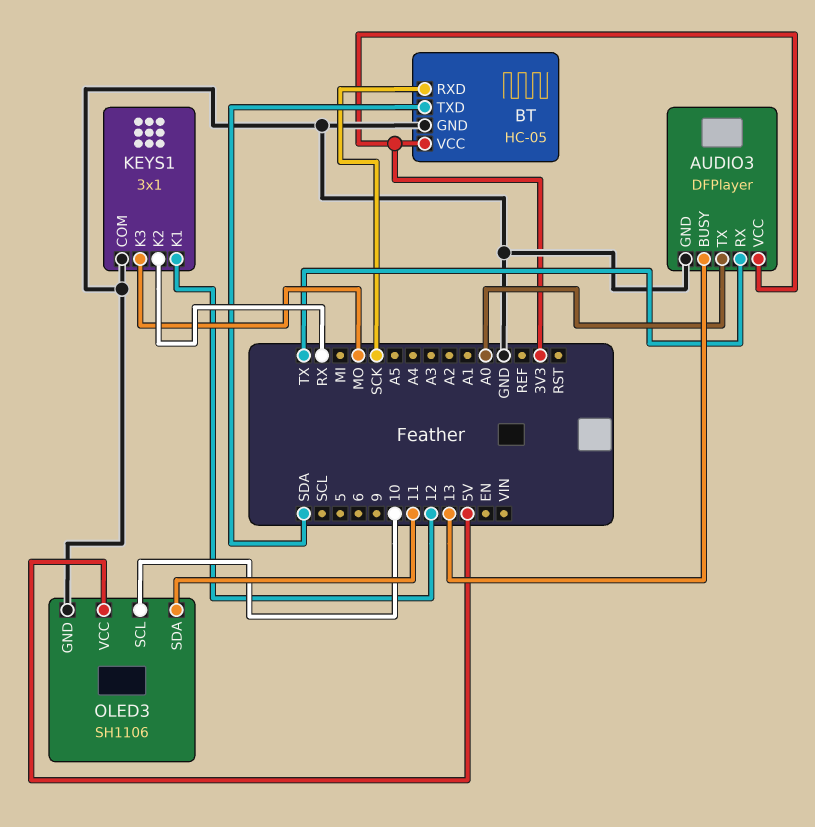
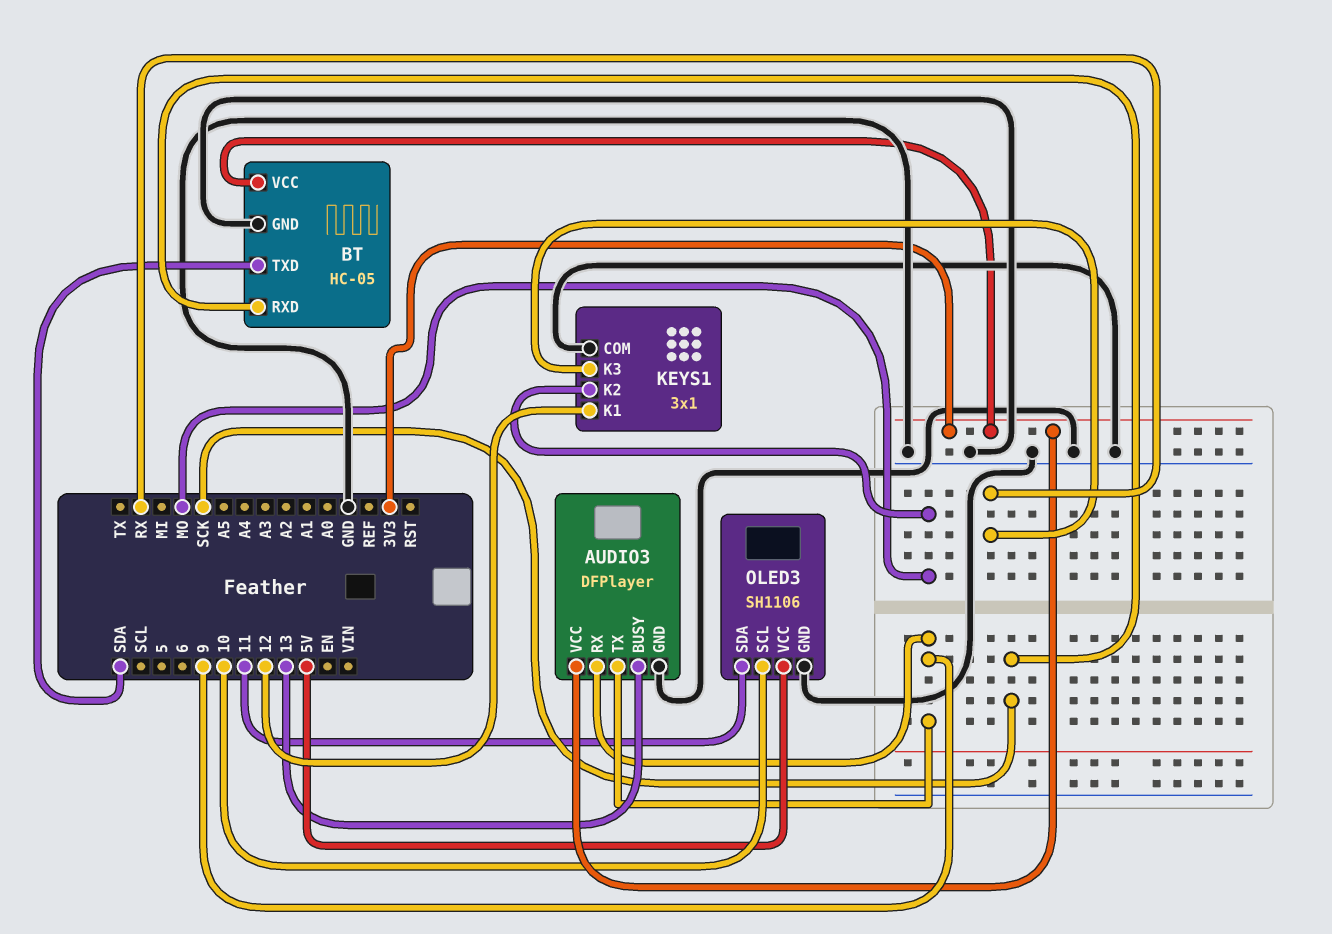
AUDIO3 pin RX: TX -> 9
AUDIO3 pin TX: A0 -> 9
KEYS1 pin K2: RX -> MO
KEYS1 pin K3: MO -> RX

